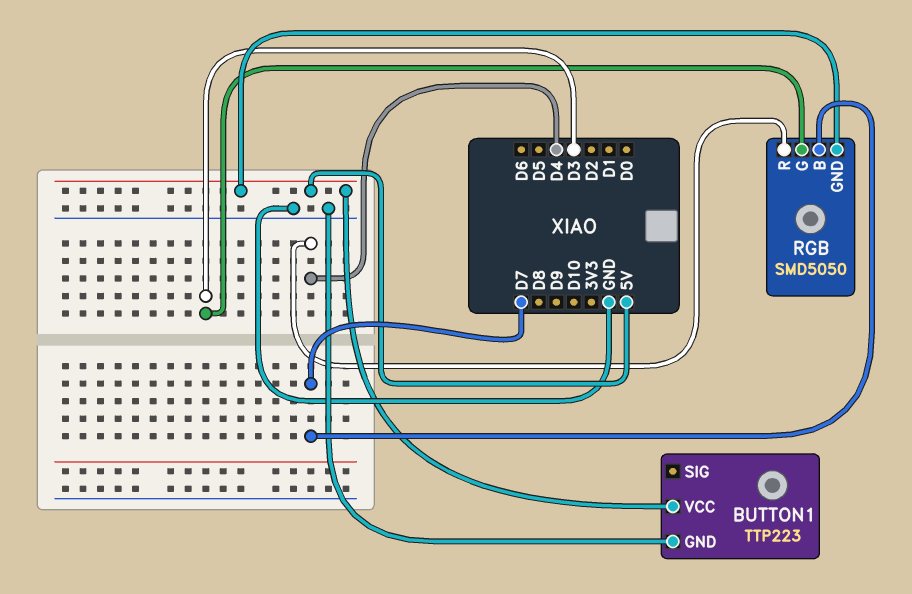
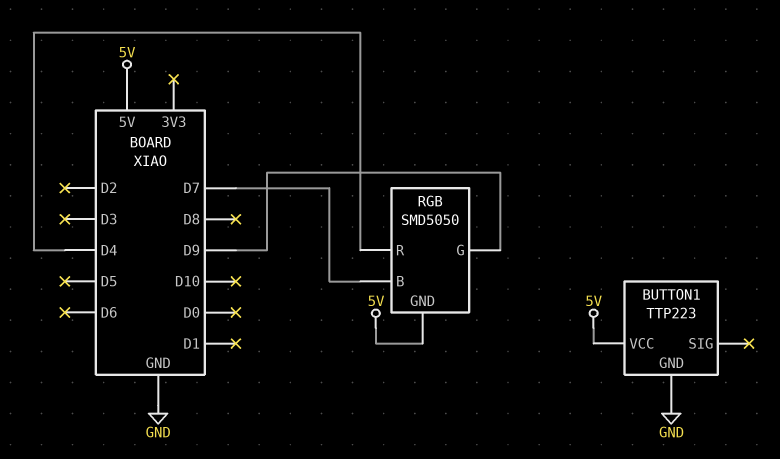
RGB pin G: D3 -> D9

